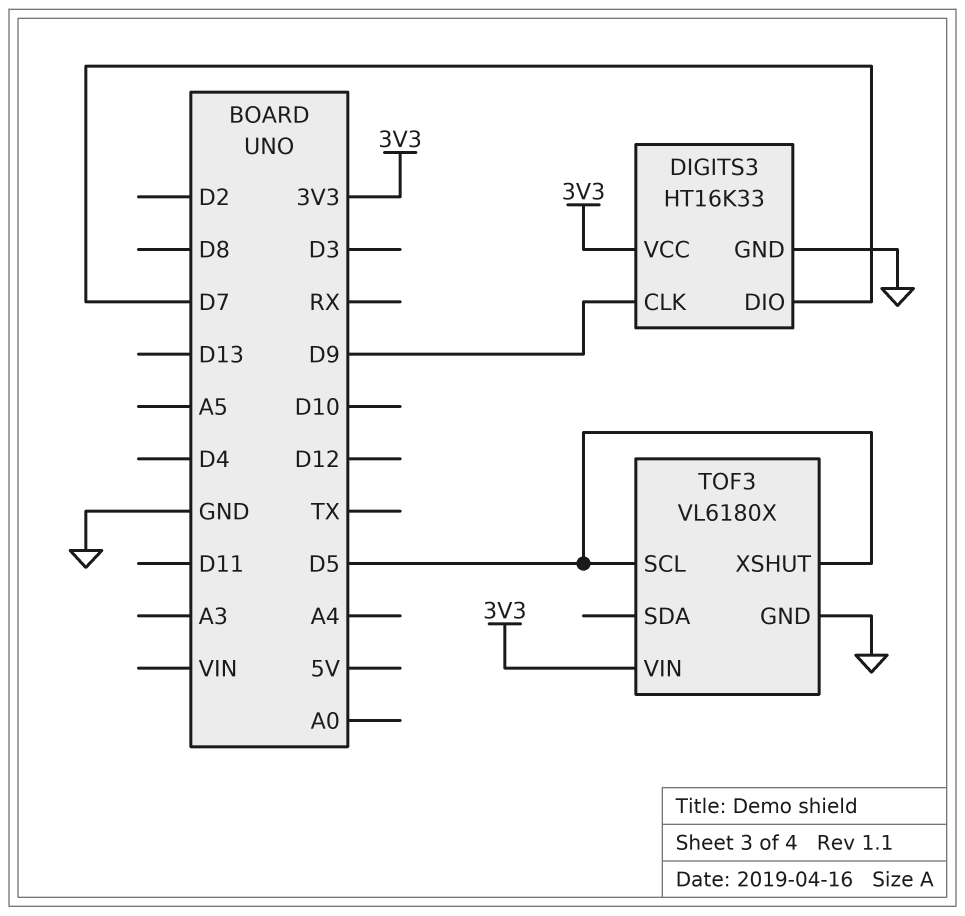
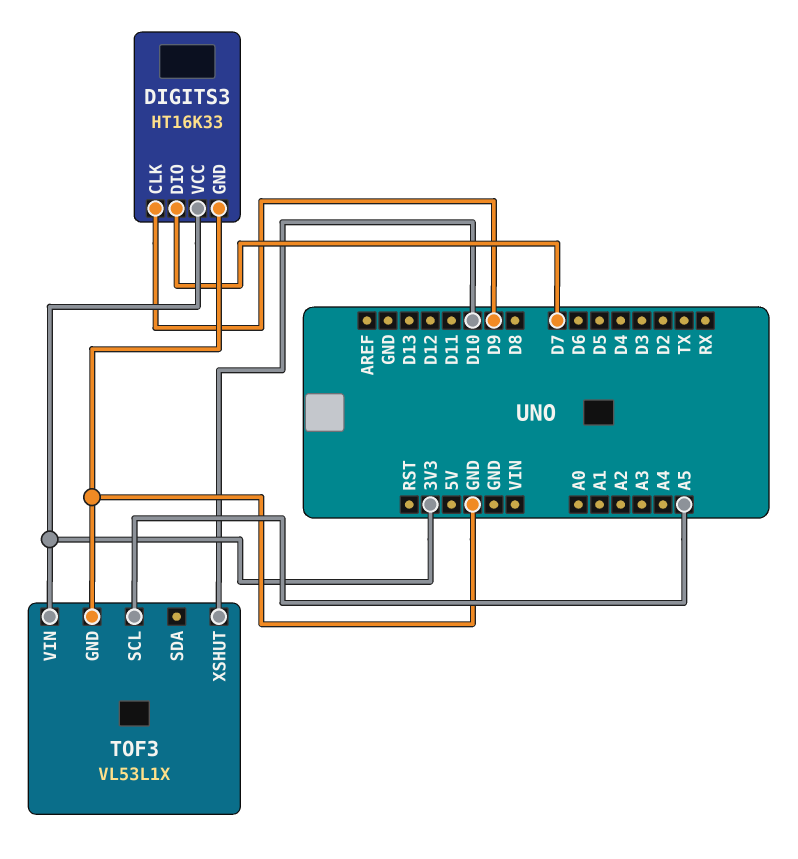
TOF3: VL6180X -> VL53L1X
TOF3 pin SCL: D5 -> A5
TOF3 pin XSHUT: D5 -> D10

